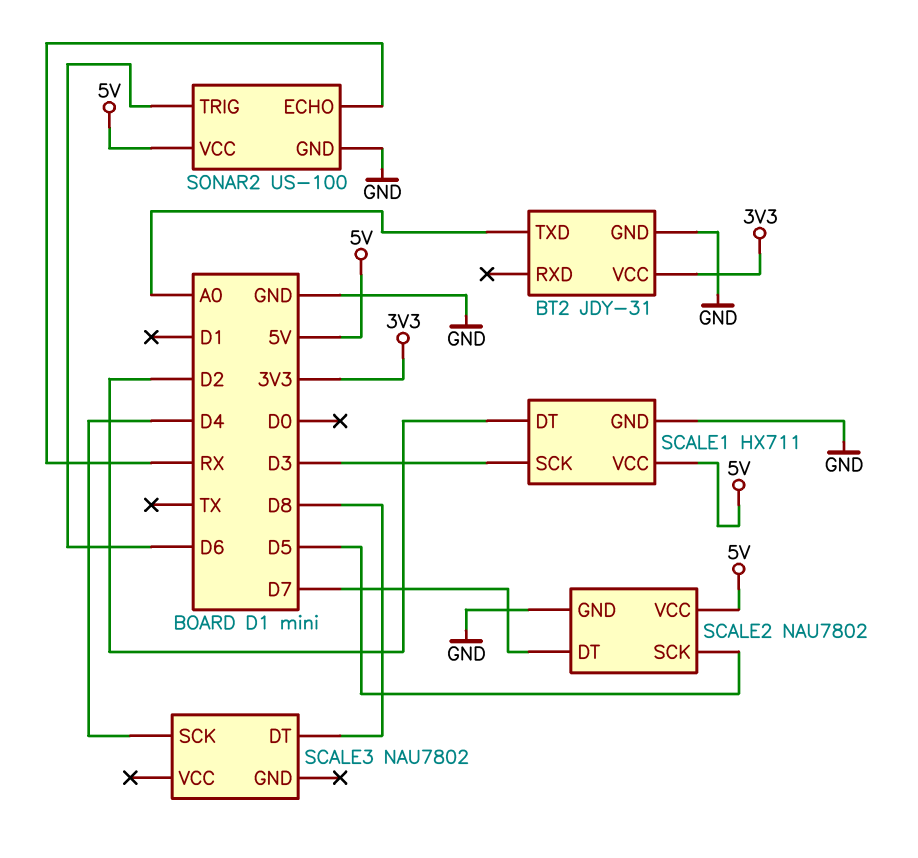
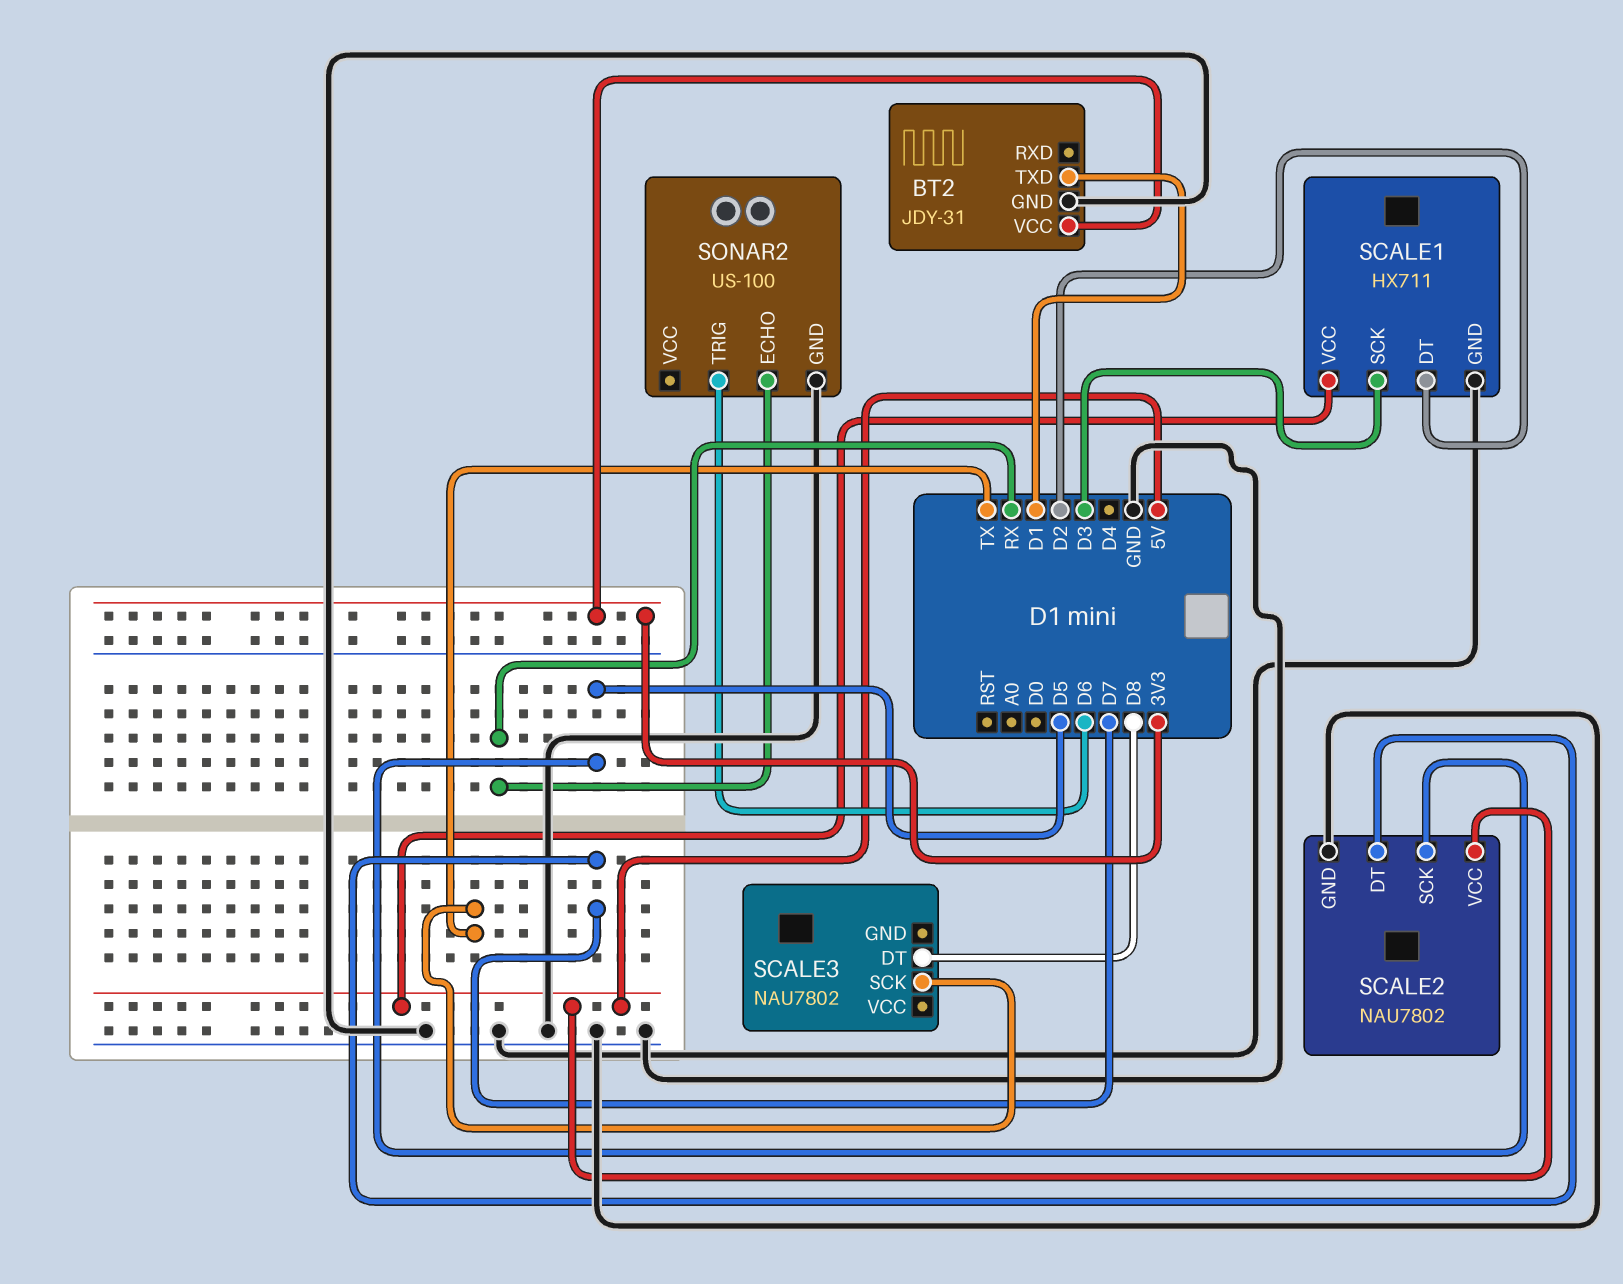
BT2 pin TXD: A0 -> D1
SCALE3 pin SCK: D4 -> TX
SONAR2 pin VCC: 5V -> none

